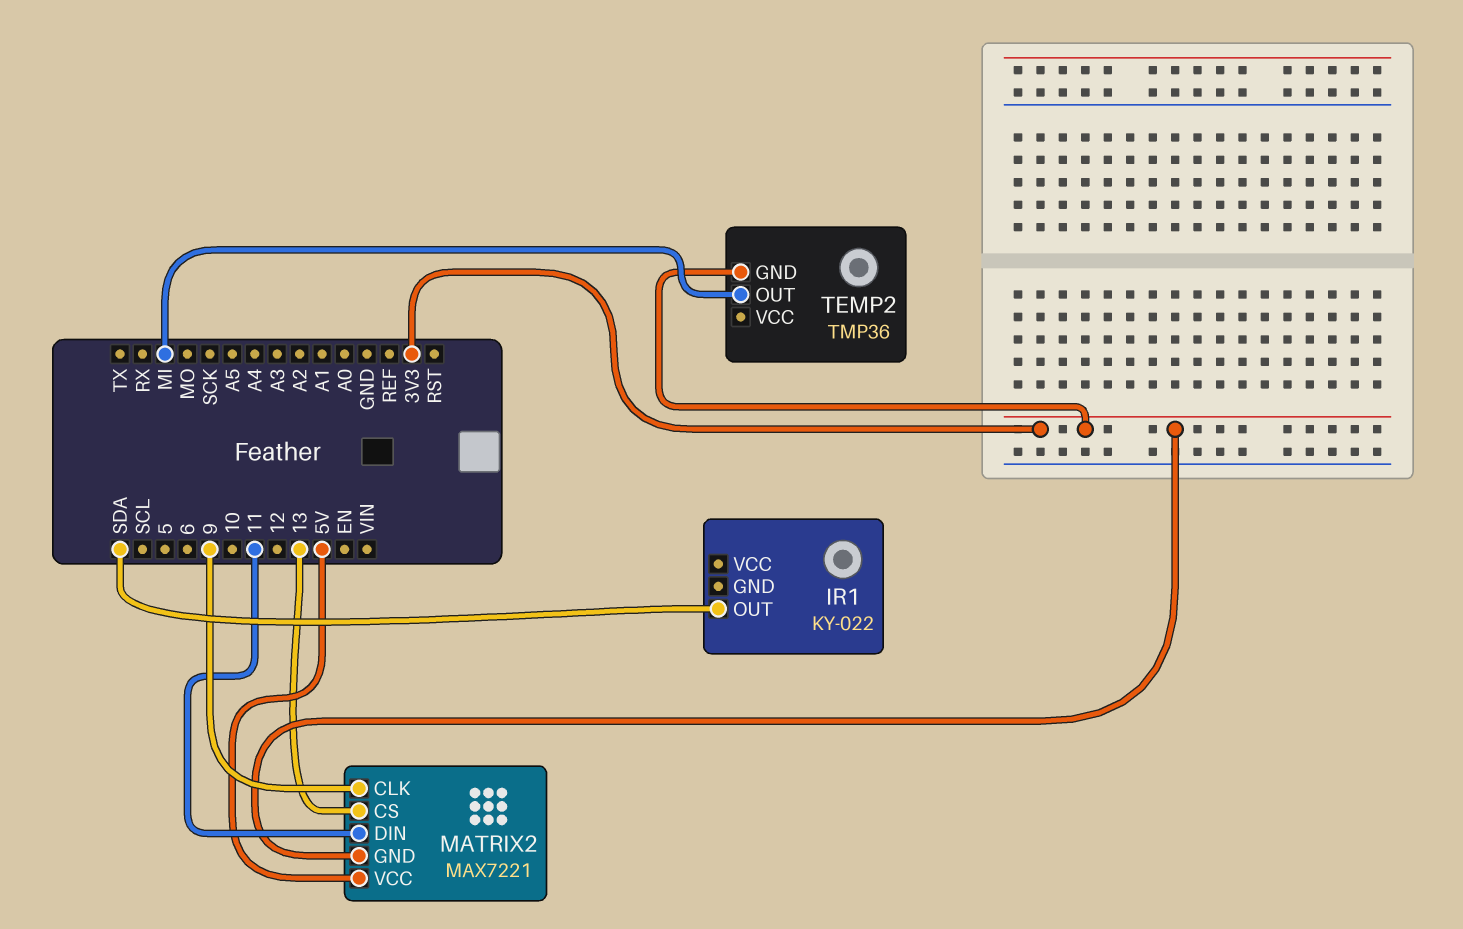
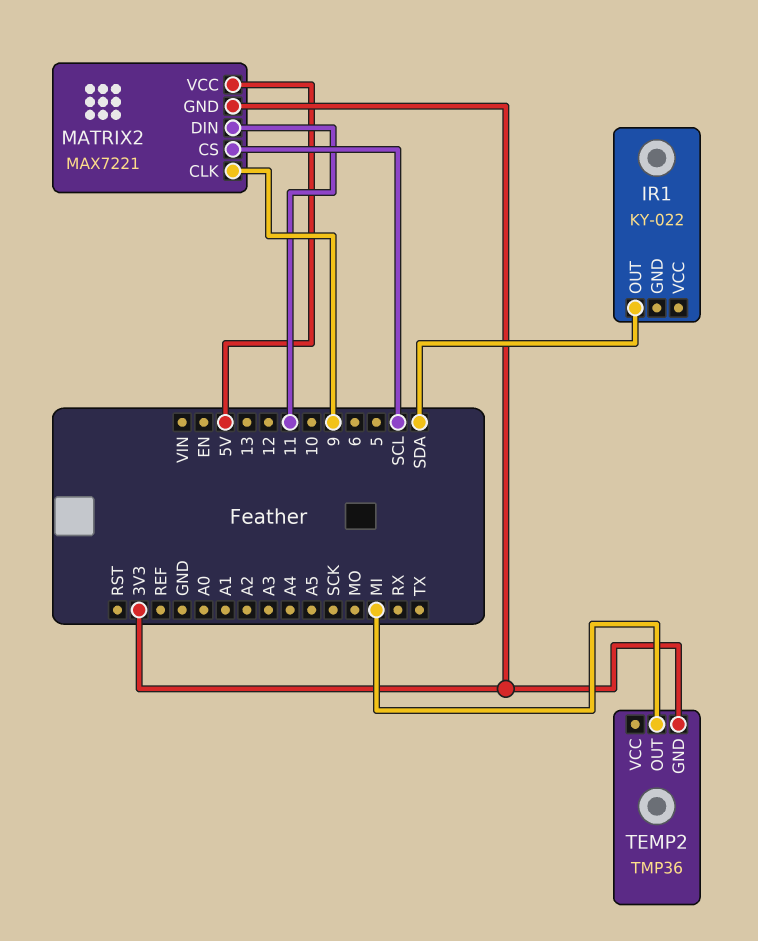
MATRIX2 pin CS: 13 -> SCL

